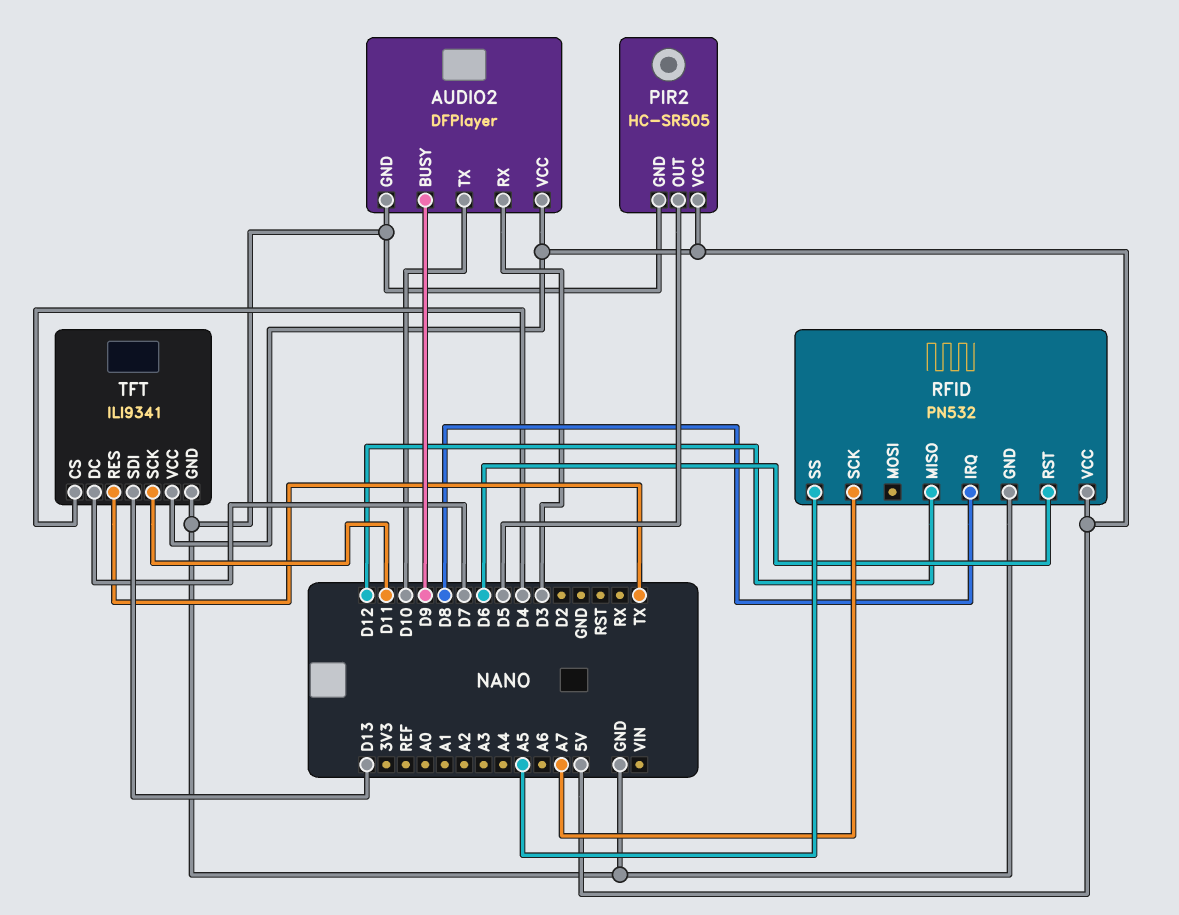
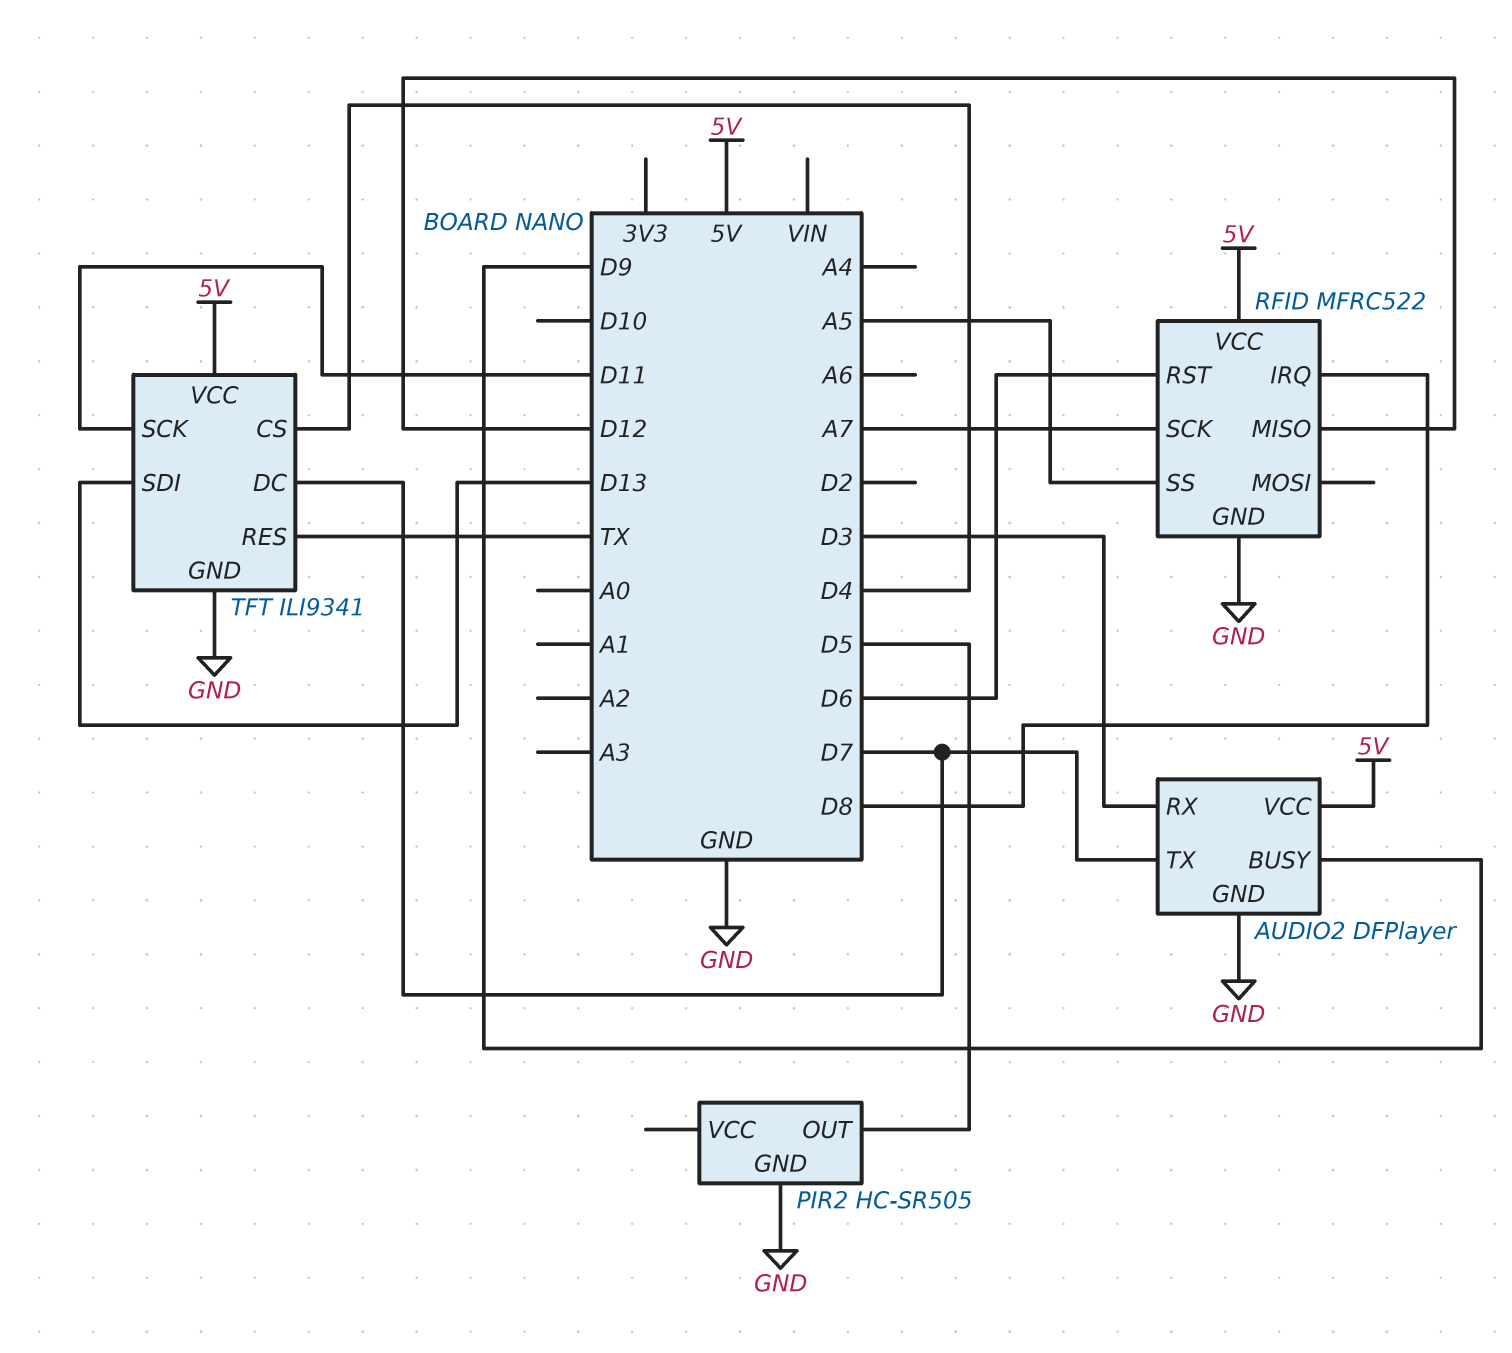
AUDIO2 pin TX: D10 -> D7
PIR2 pin VCC: 5V -> none
RFID: PN532 -> MFRC522

